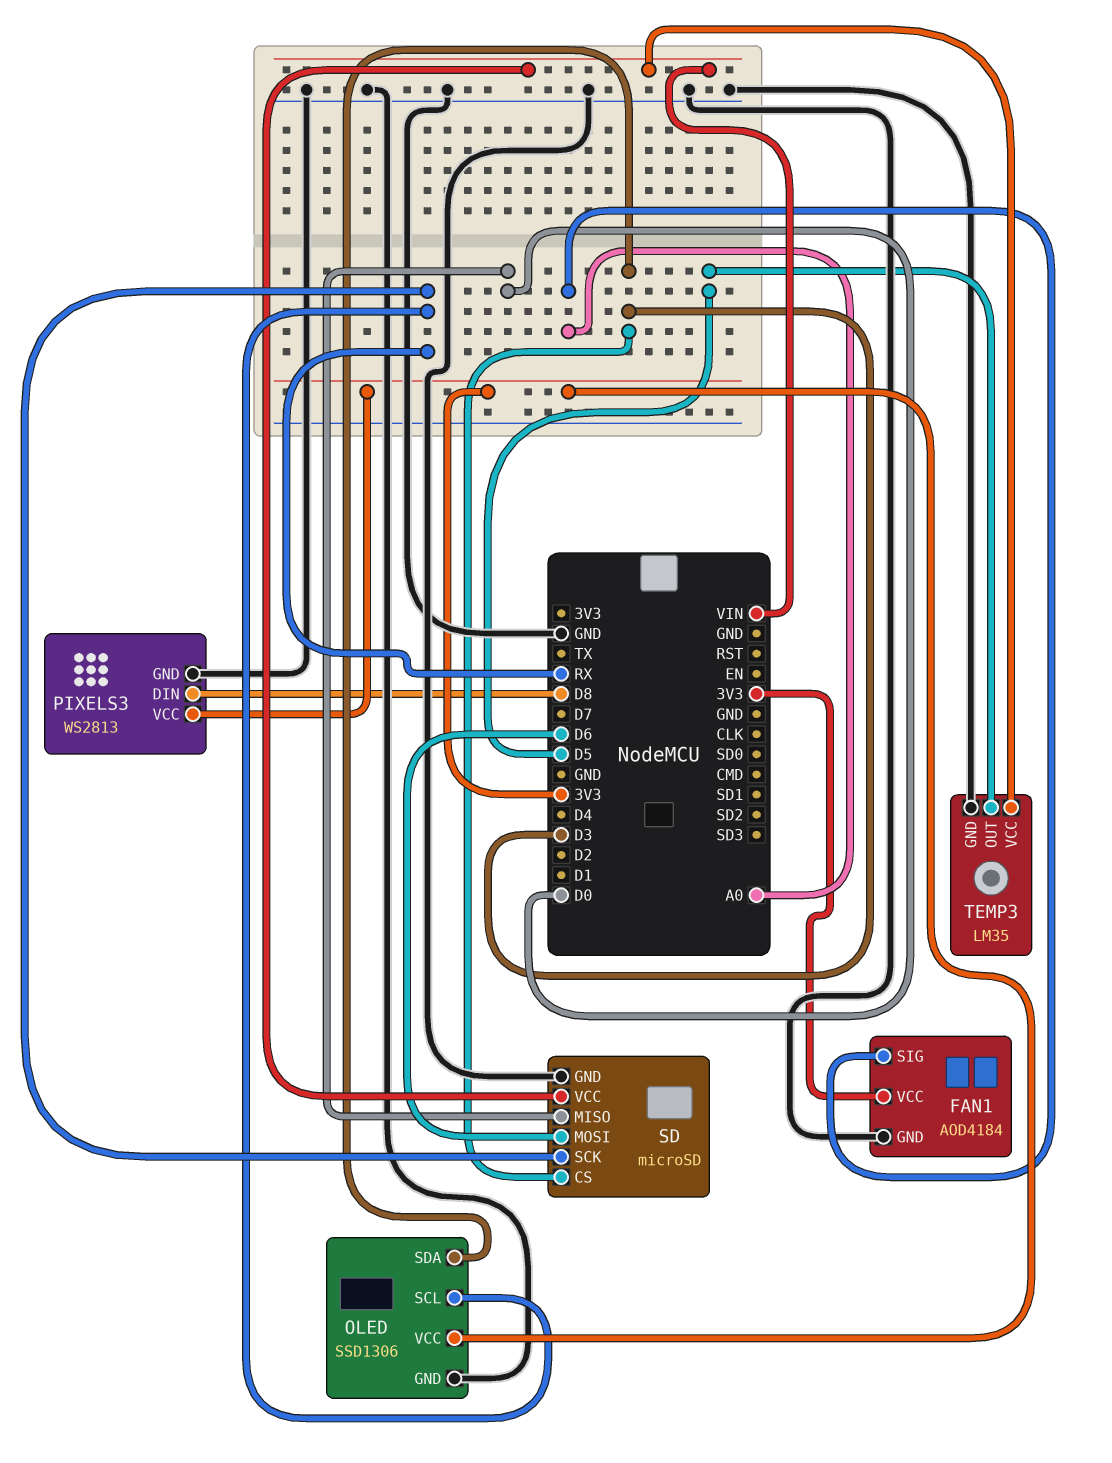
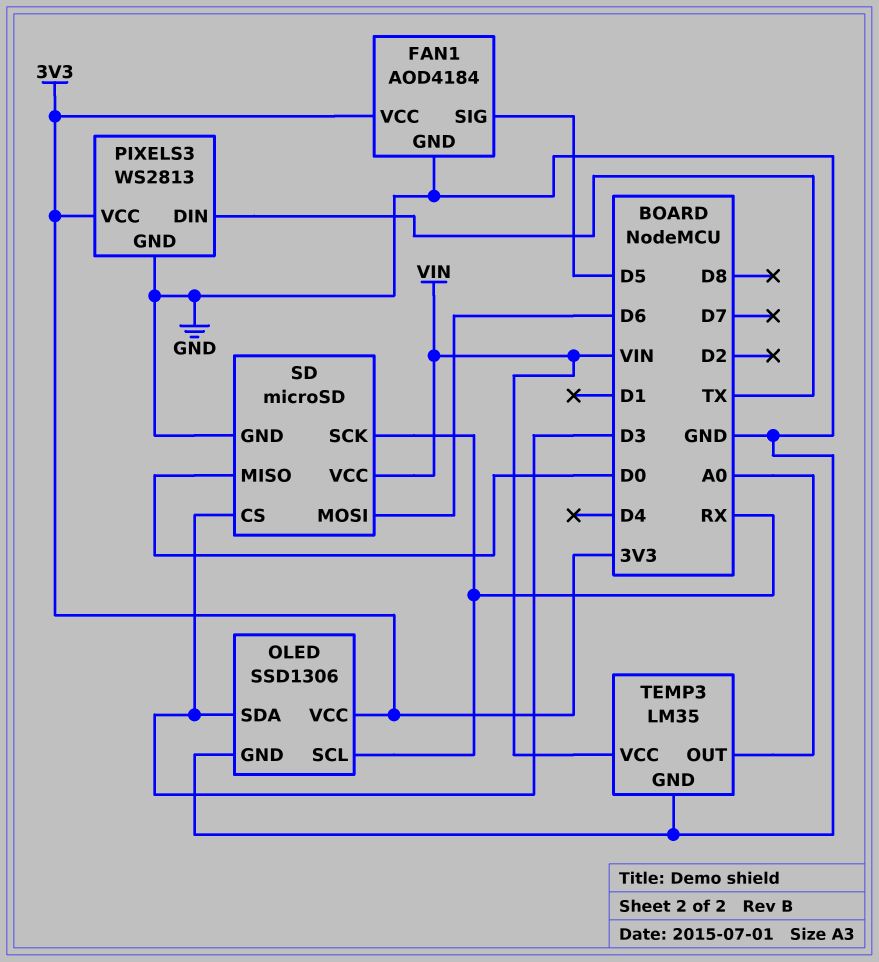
FAN1 pin SIG: A0 -> D5
PIXELS3 pin DIN: D8 -> TX
TEMP3 pin OUT: D5 -> A0

